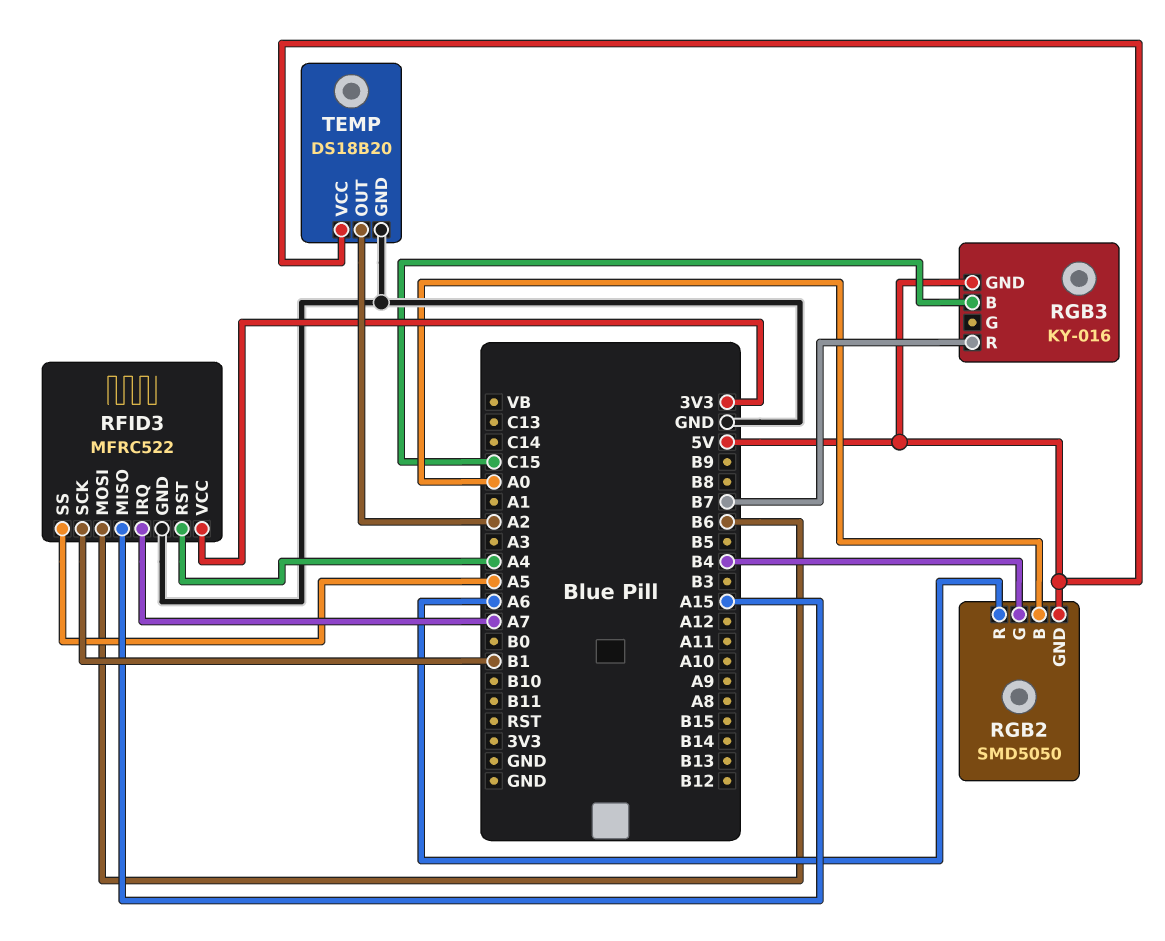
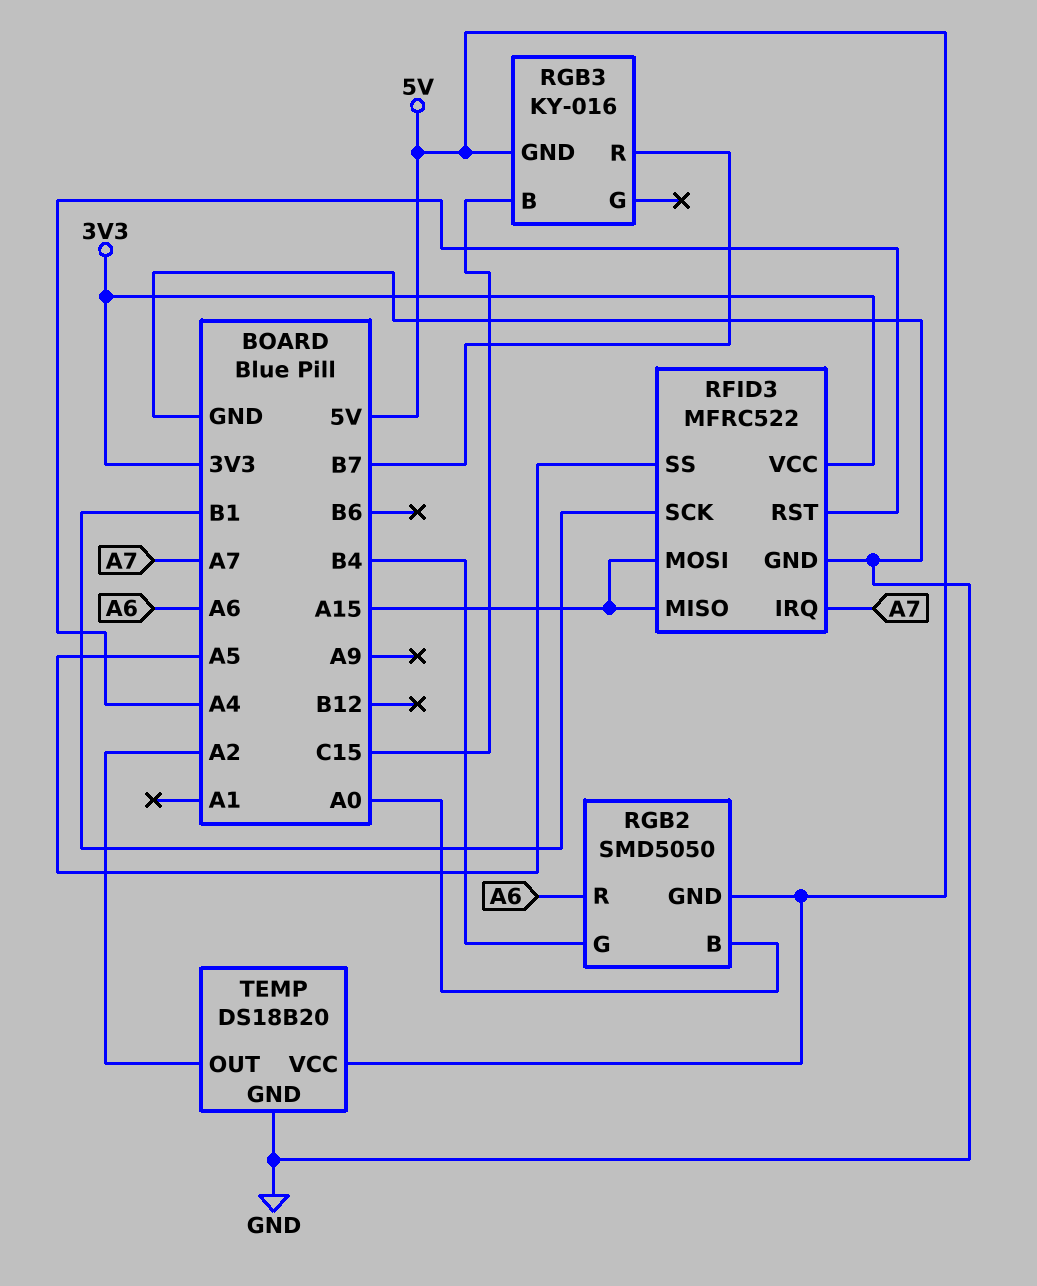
RFID3 pin MOSI: B6 -> A15

